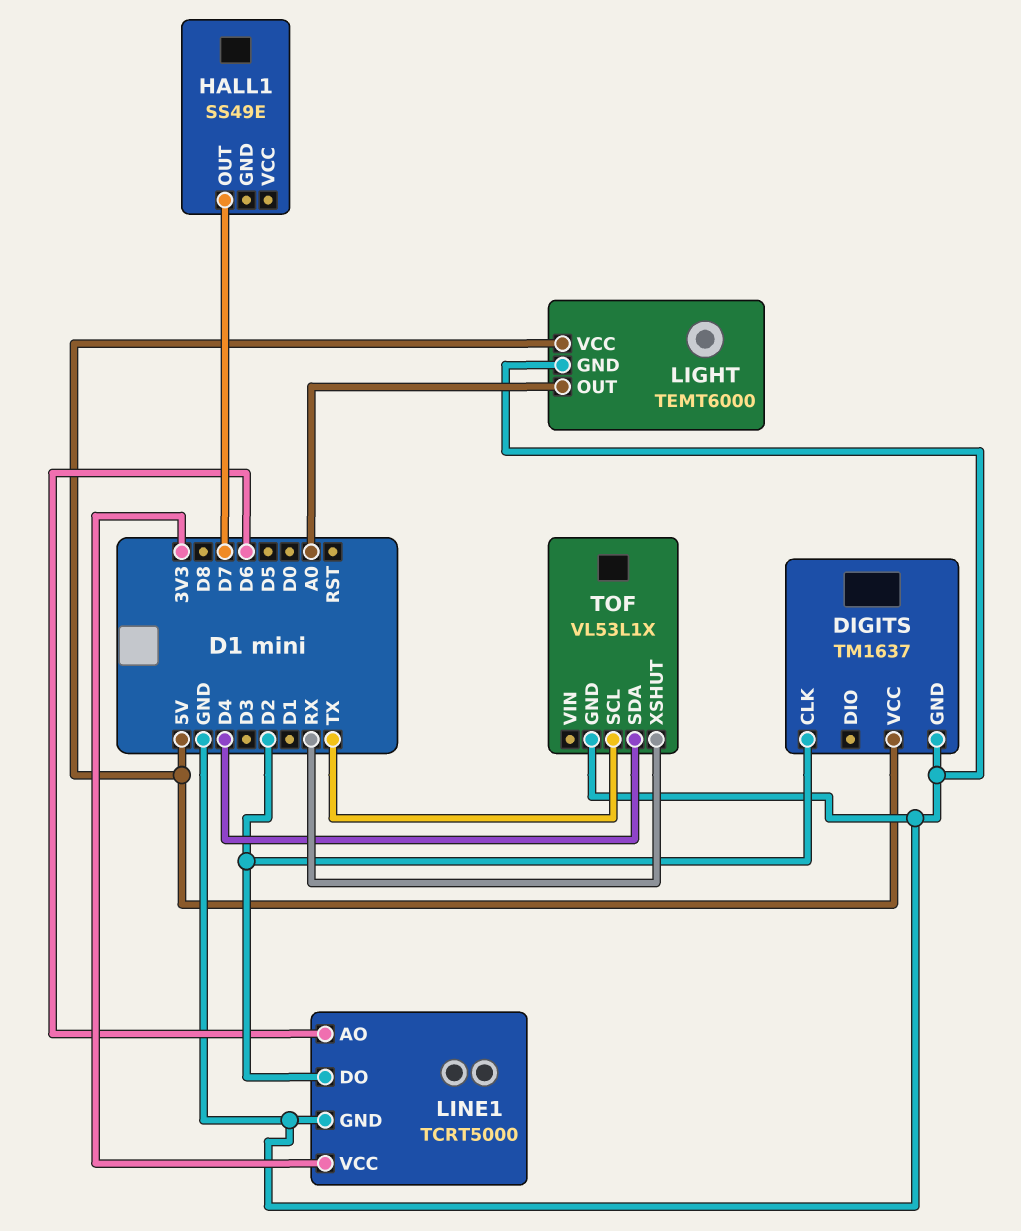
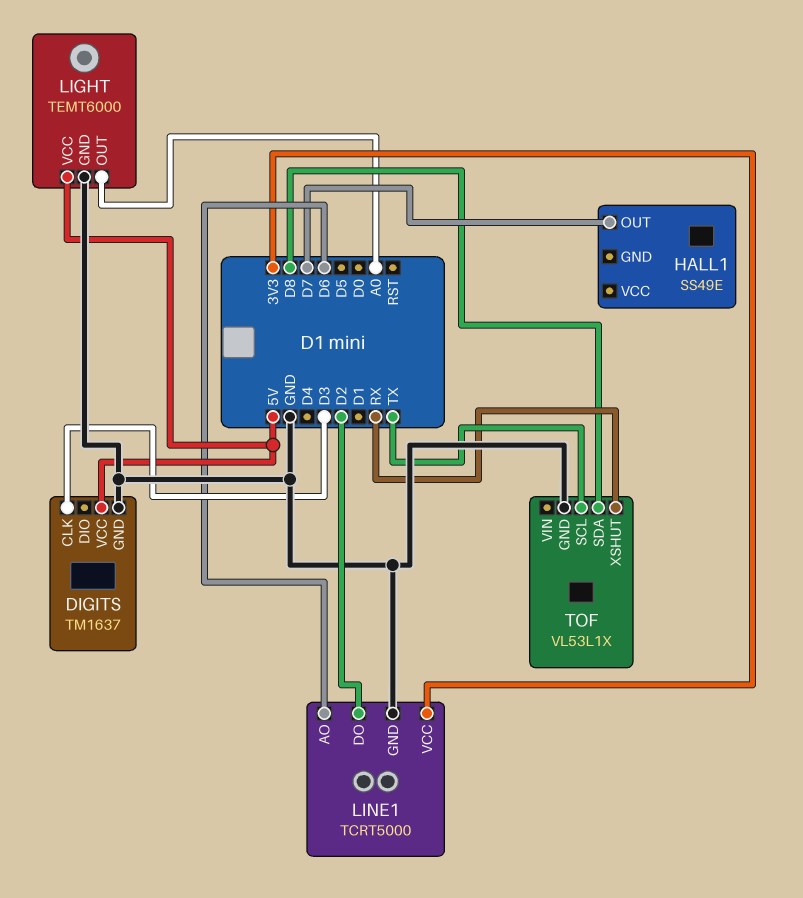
DIGITS pin CLK: D2 -> D3
TOF pin SDA: D4 -> D8

